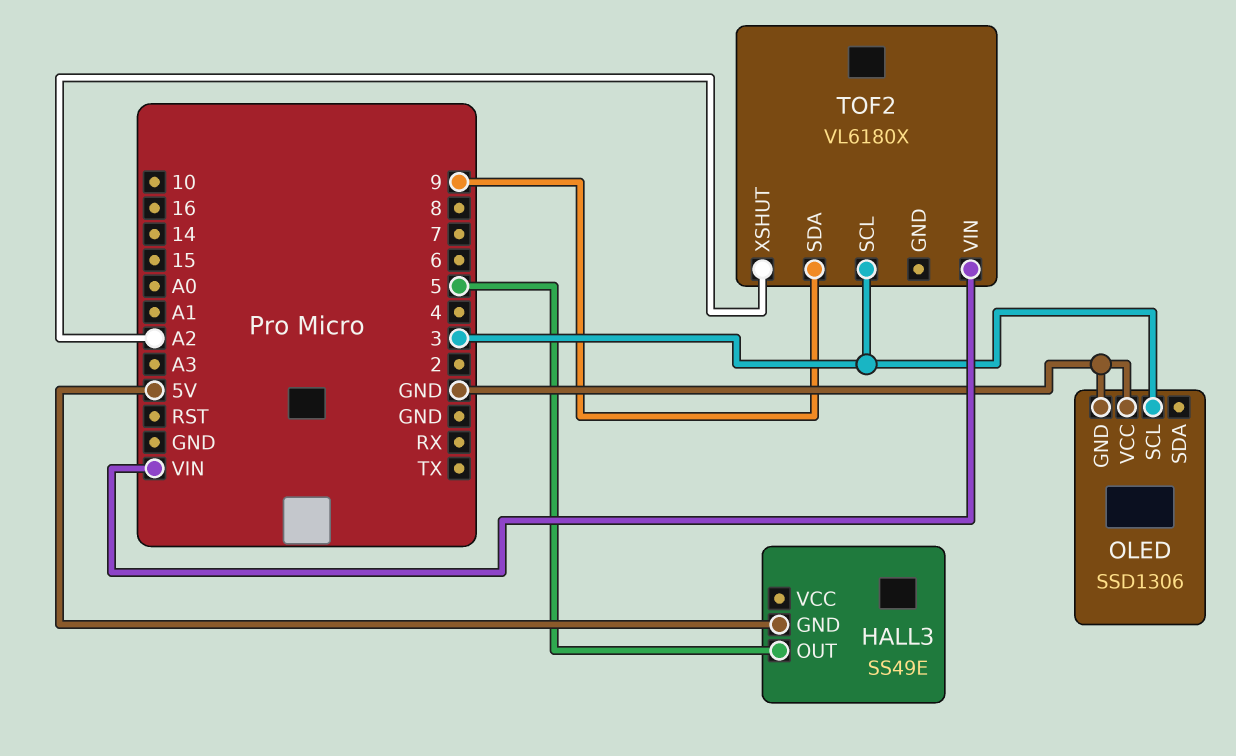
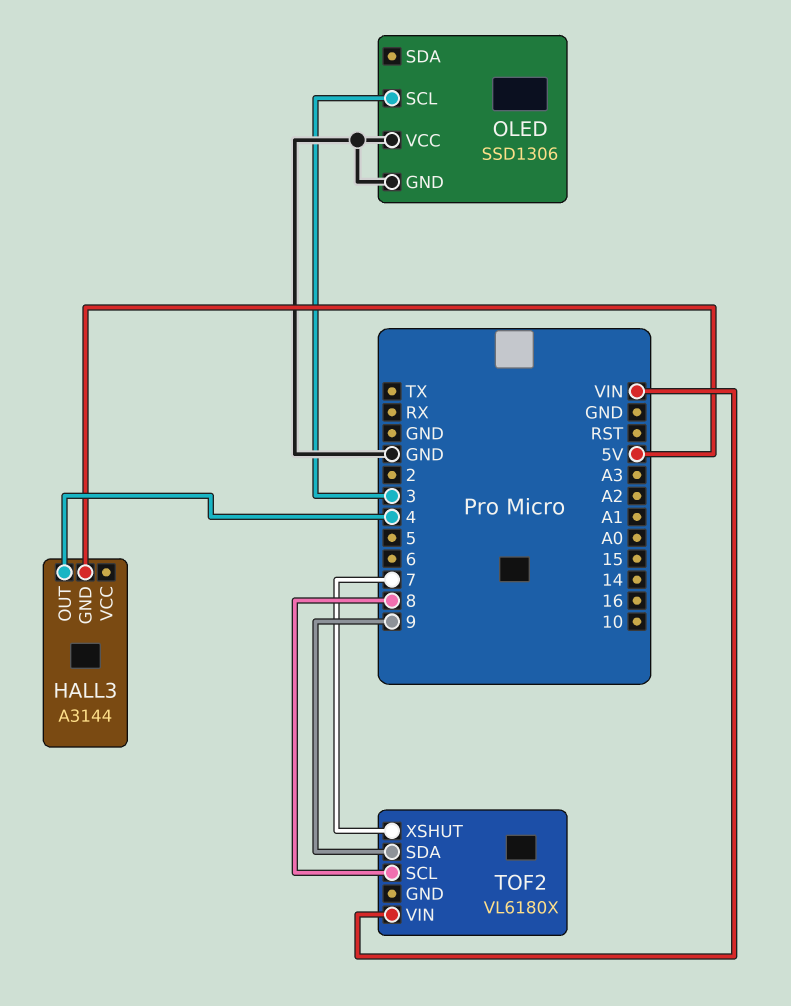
HALL3: SS49E -> A3144
HALL3 pin OUT: 5 -> 4
TOF2 pin SCL: 3 -> 8
TOF2 pin XSHUT: A2 -> 7

